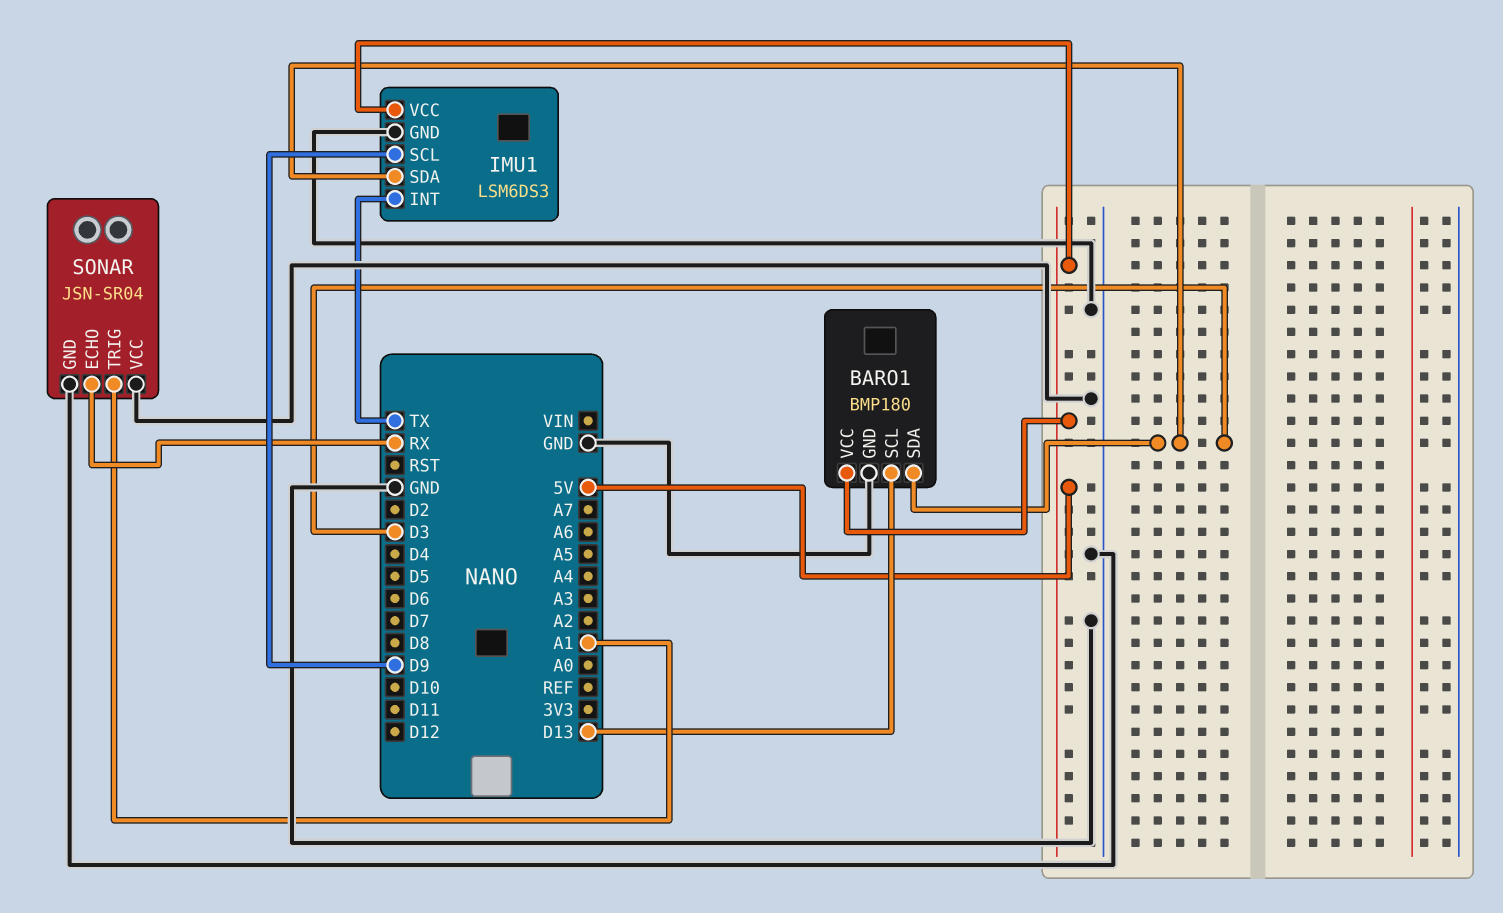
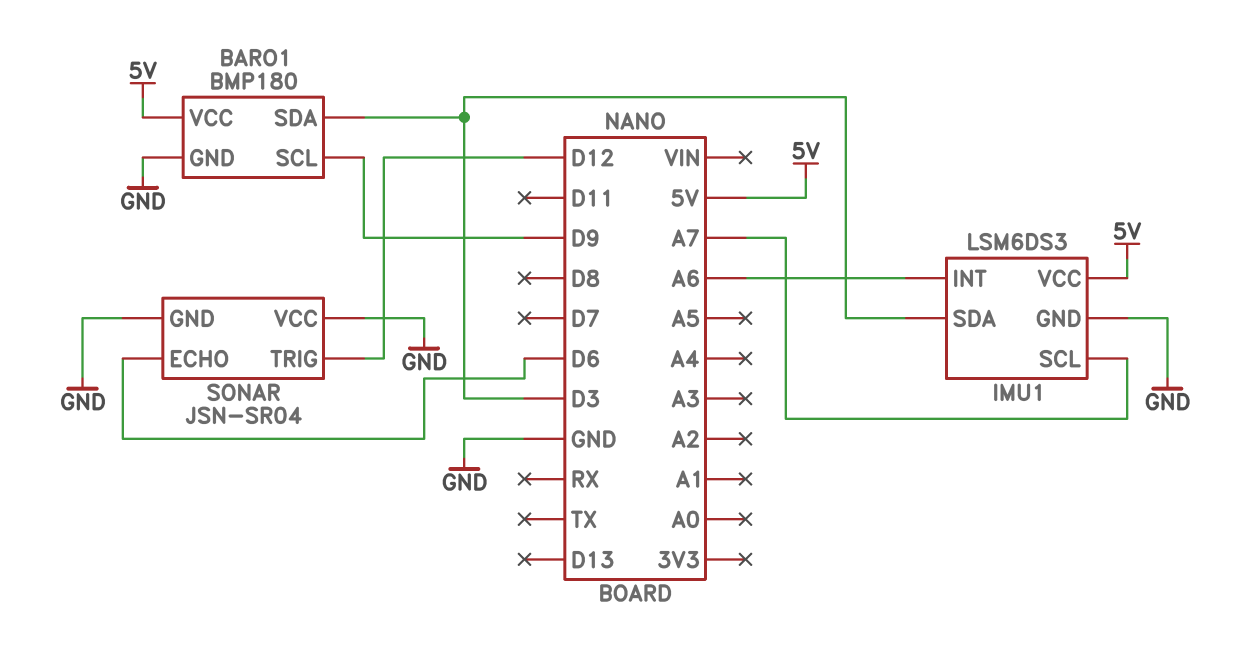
BARO1 pin SCL: D13 -> D9
IMU1 pin INT: TX -> A6
IMU1 pin SCL: D9 -> A7
SONAR pin ECHO: RX -> D6
SONAR pin TRIG: A1 -> D12

